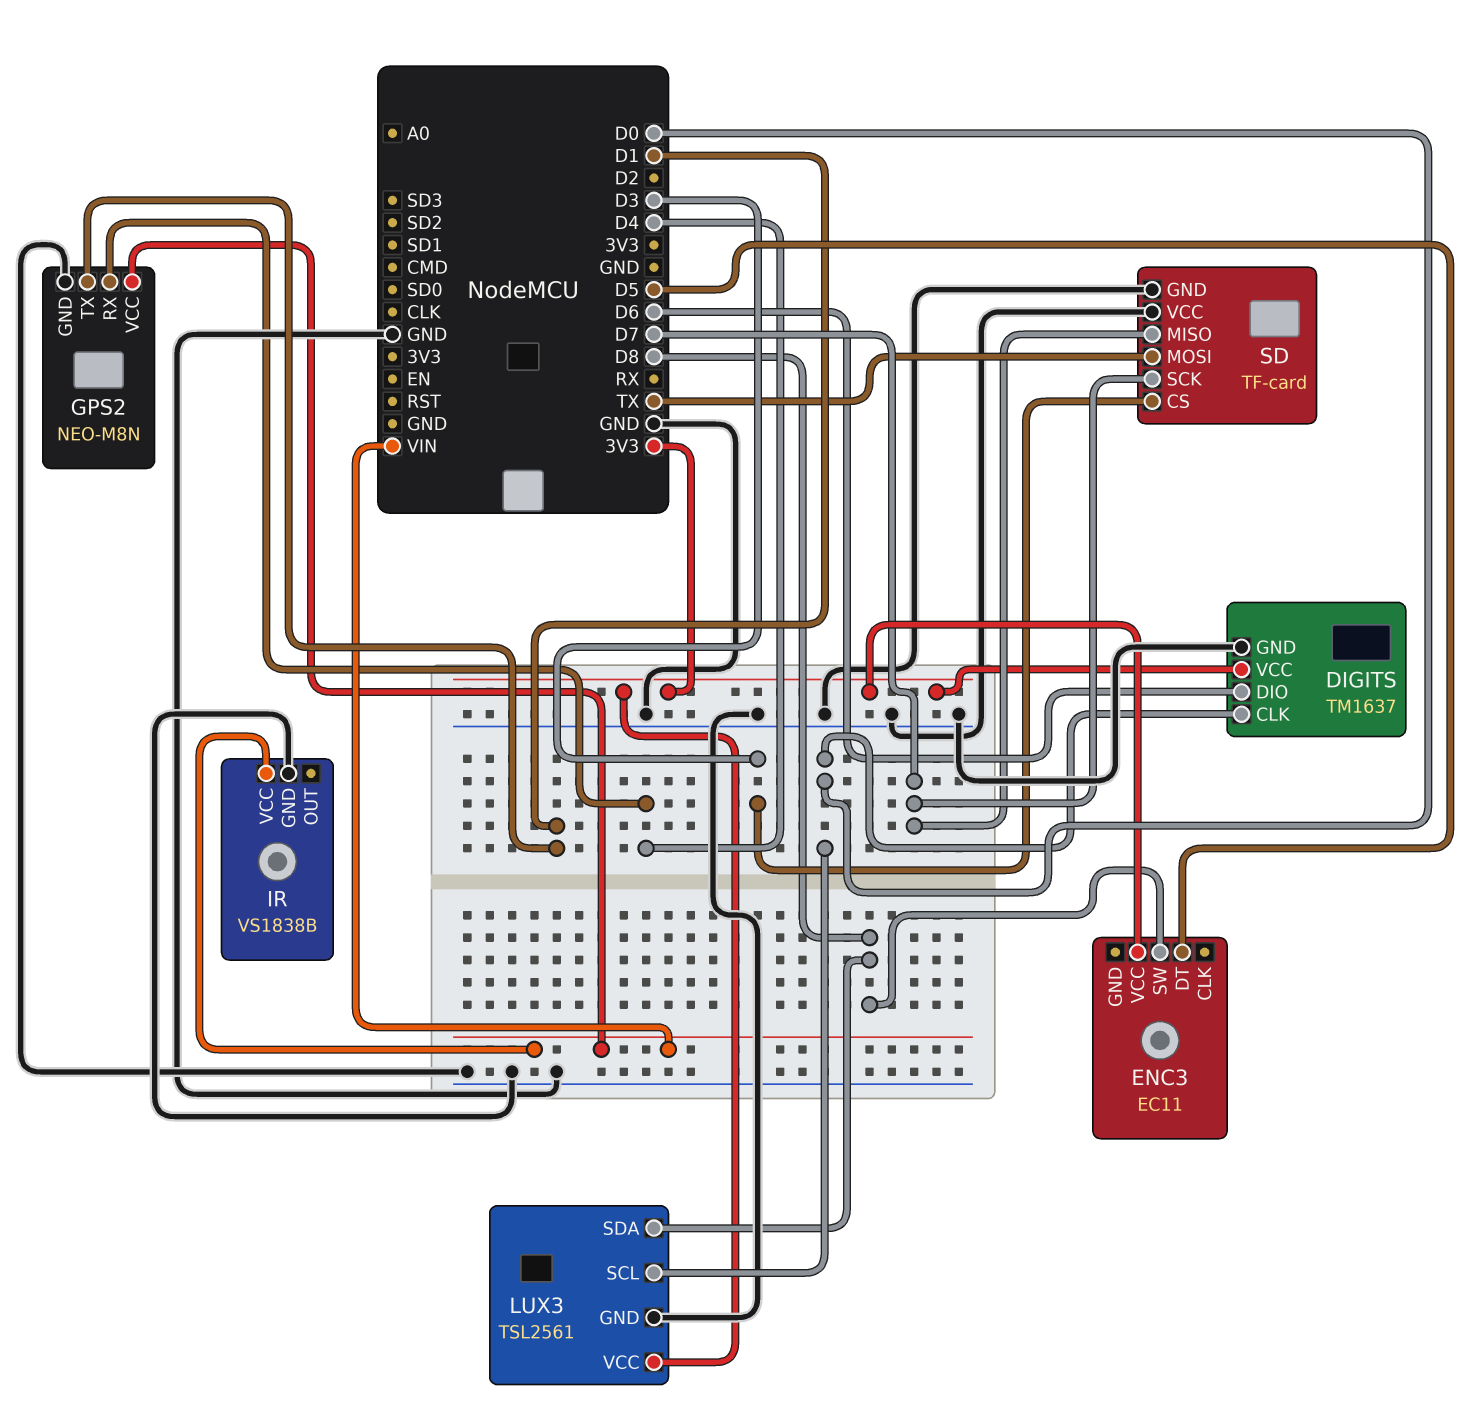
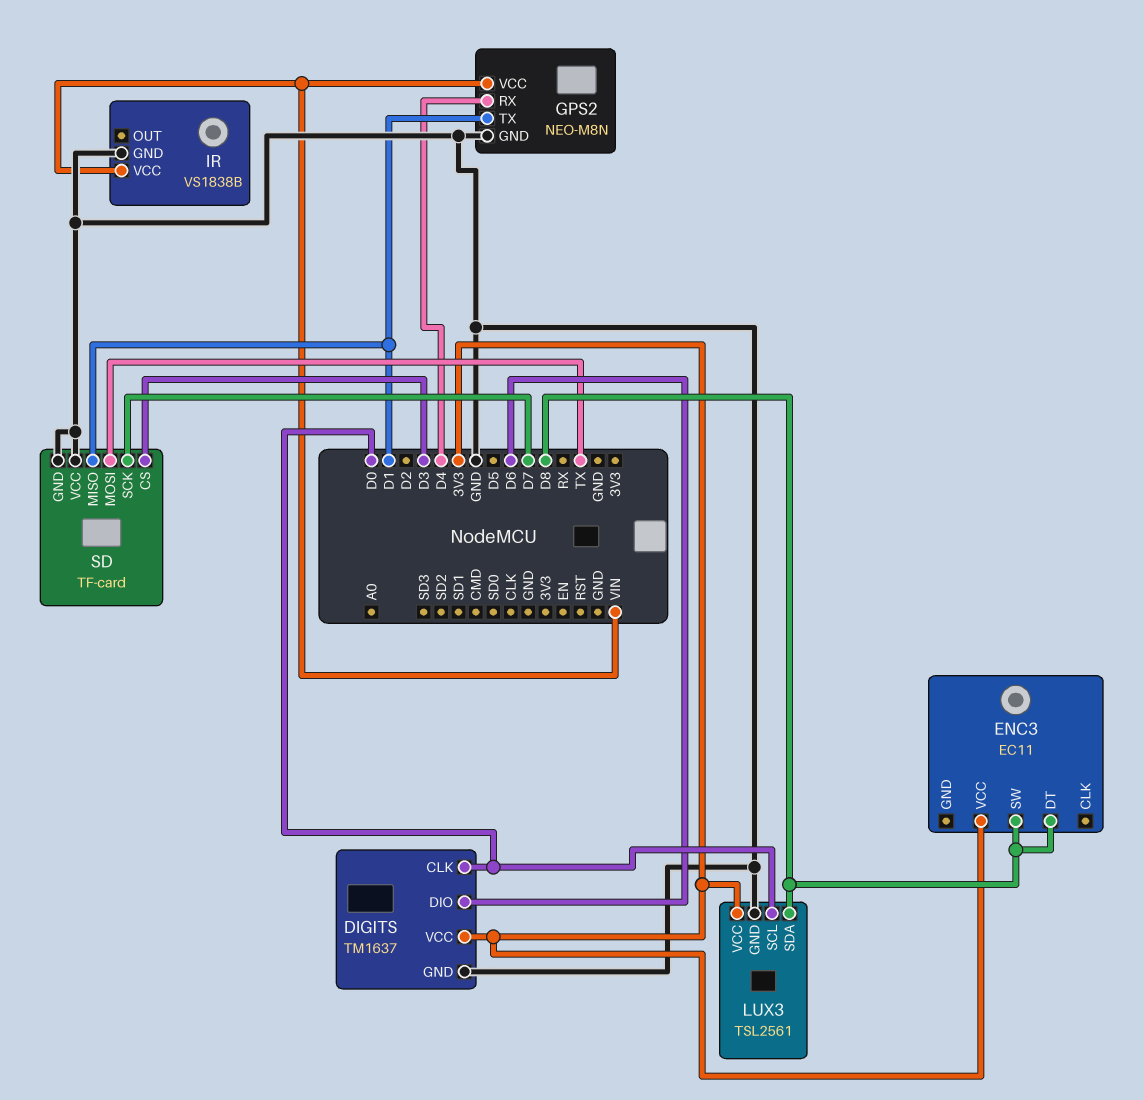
ENC3 pin DT: D5 -> D8
SD pin MISO: D7 -> D1

